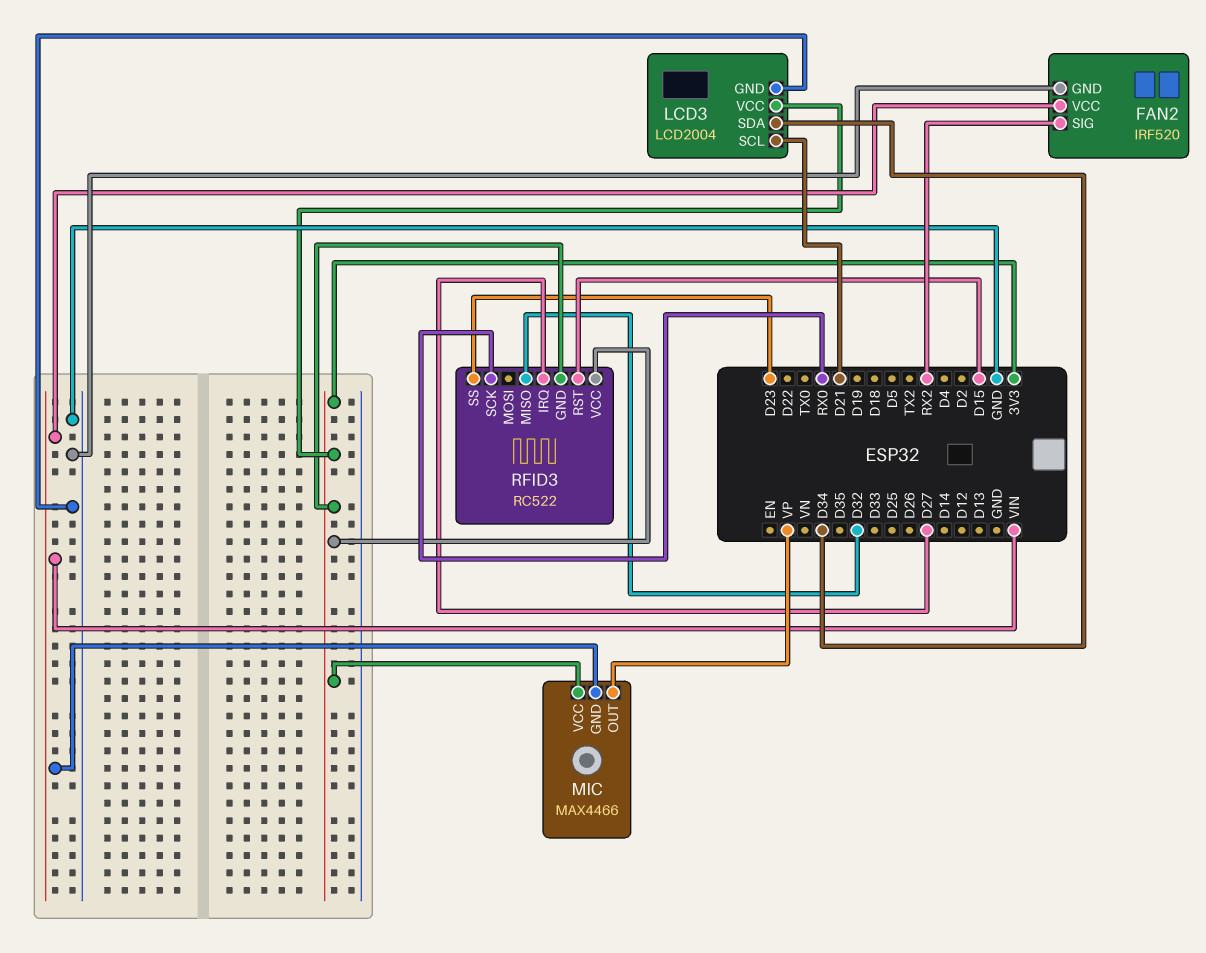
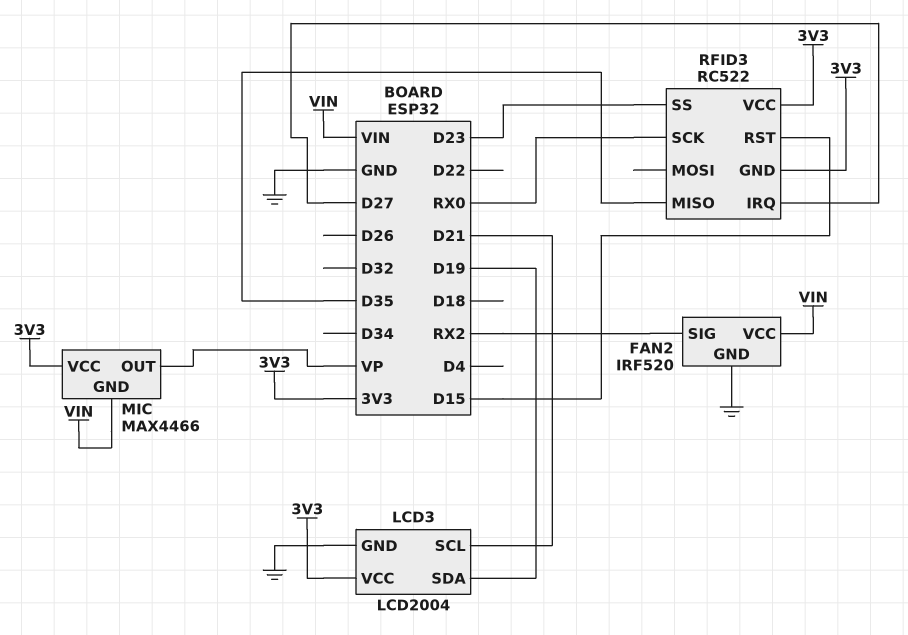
LCD3 pin SDA: D34 -> D19
RFID3 pin MISO: D32 -> D35

